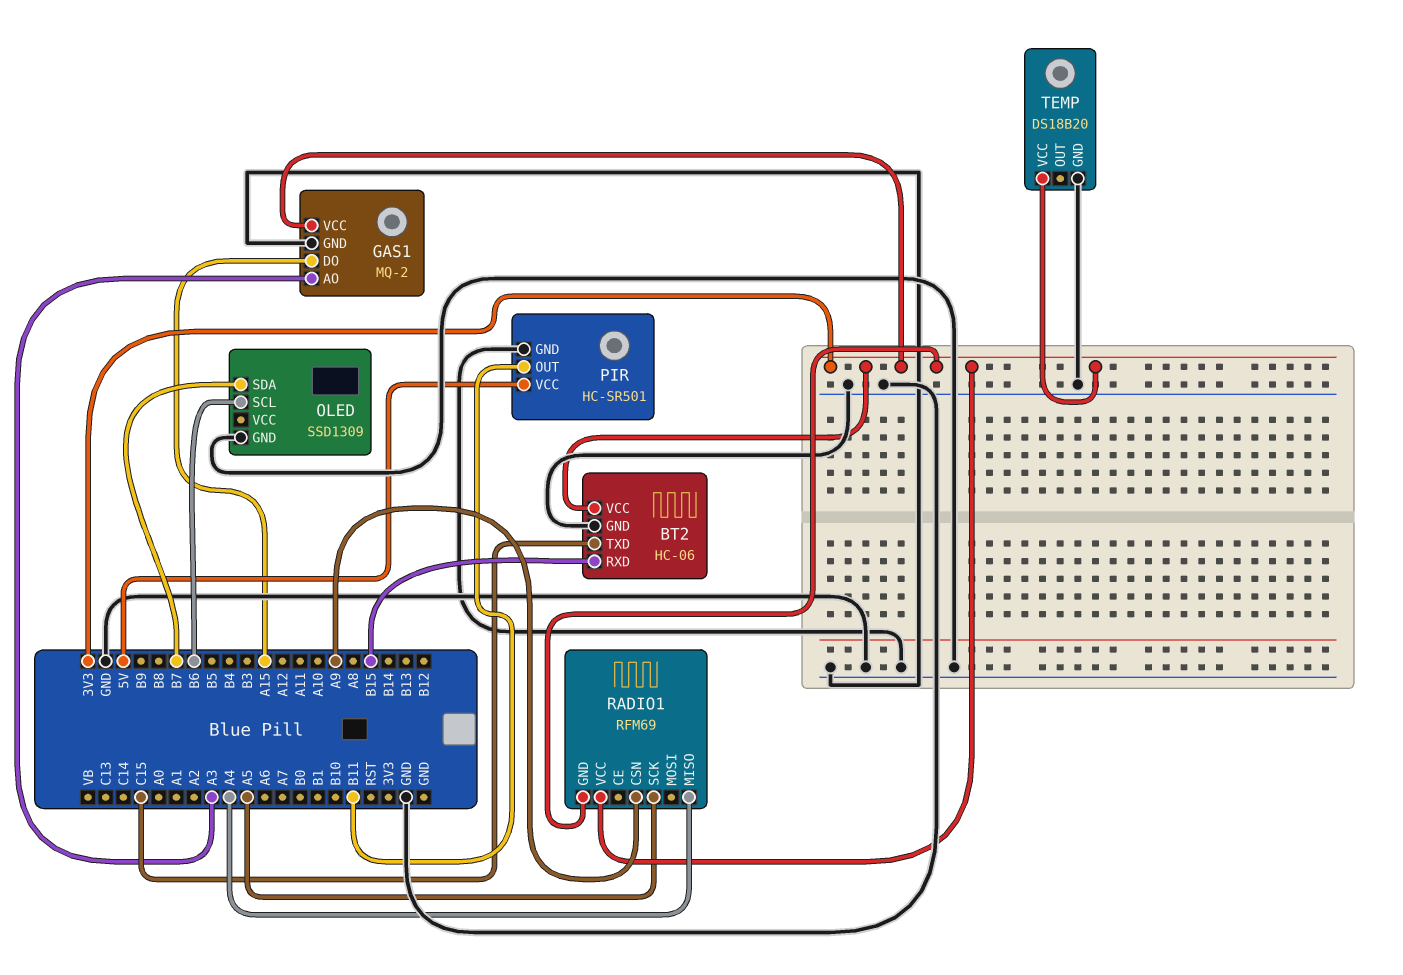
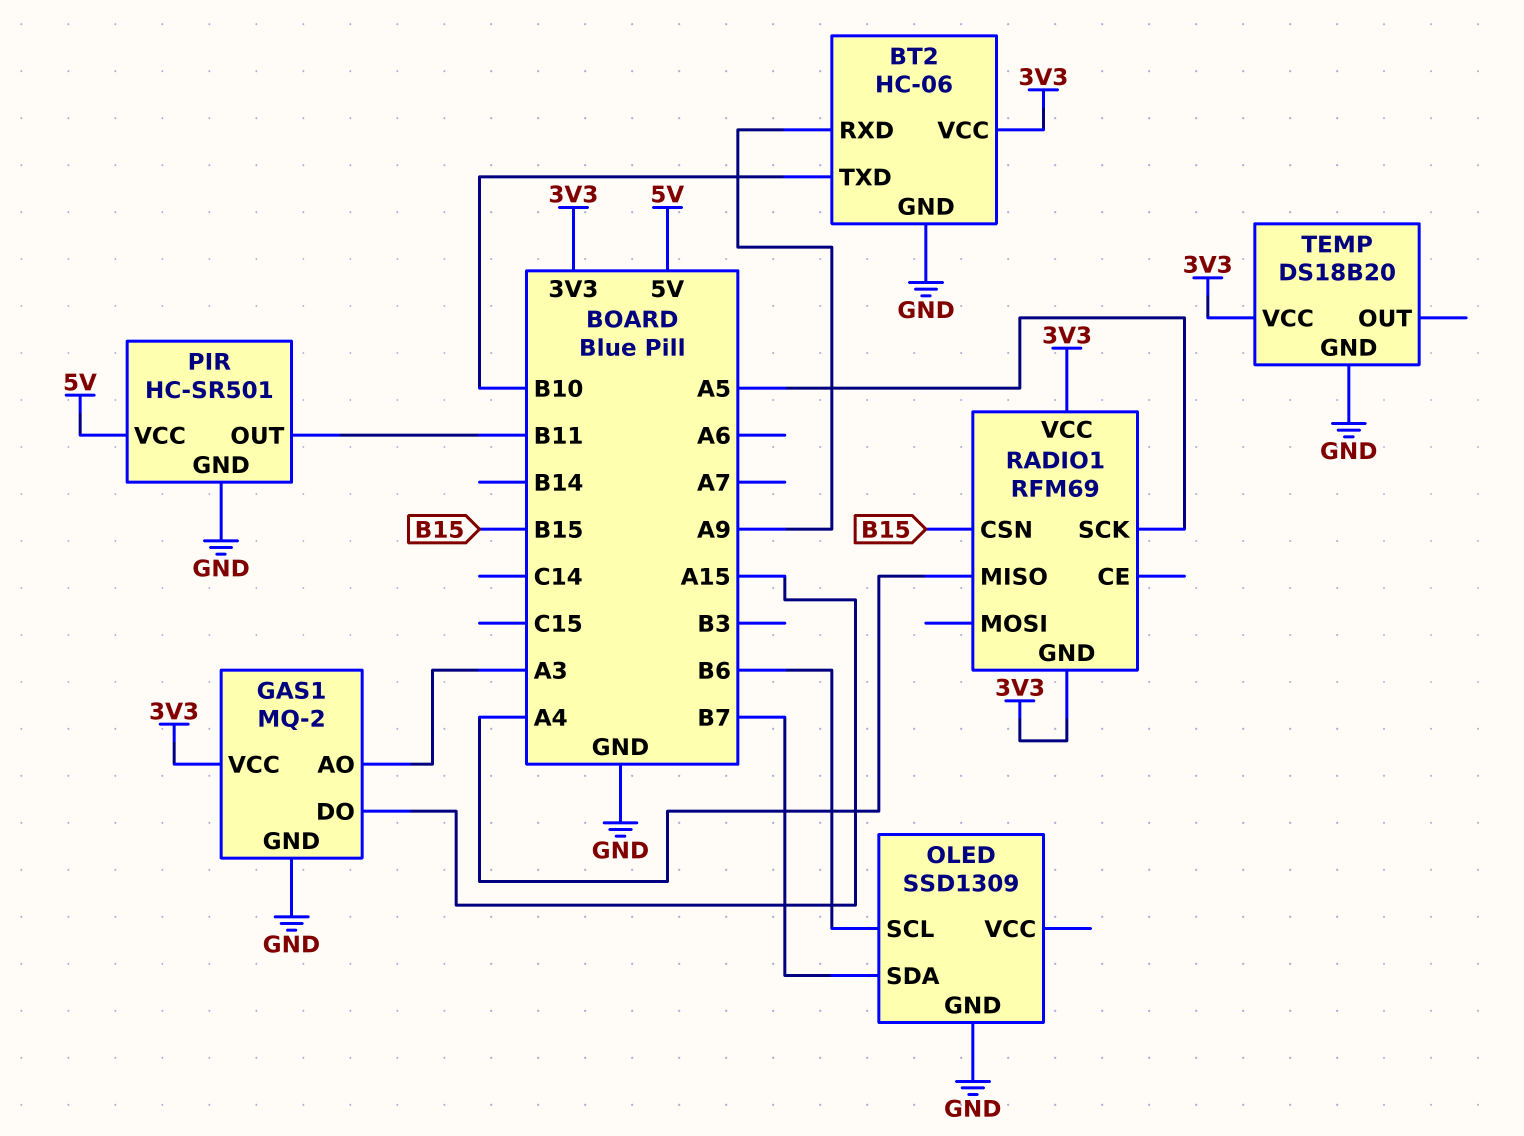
BT2 pin RXD: B15 -> A9
BT2 pin TXD: C15 -> B10
RADIO1 pin CSN: A9 -> B15

